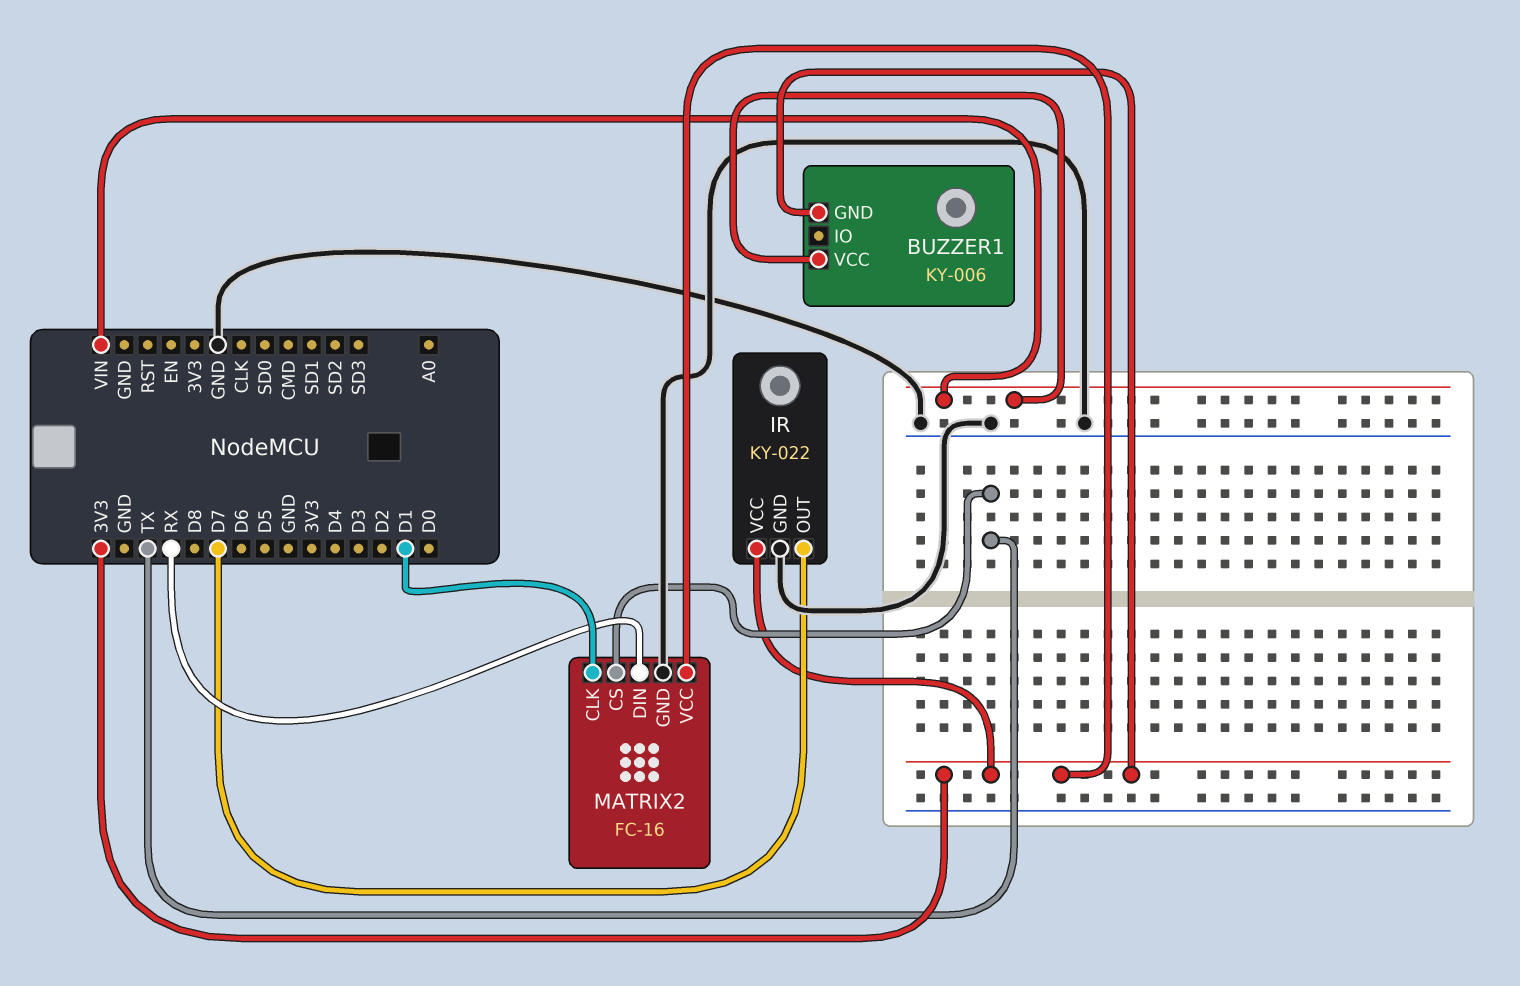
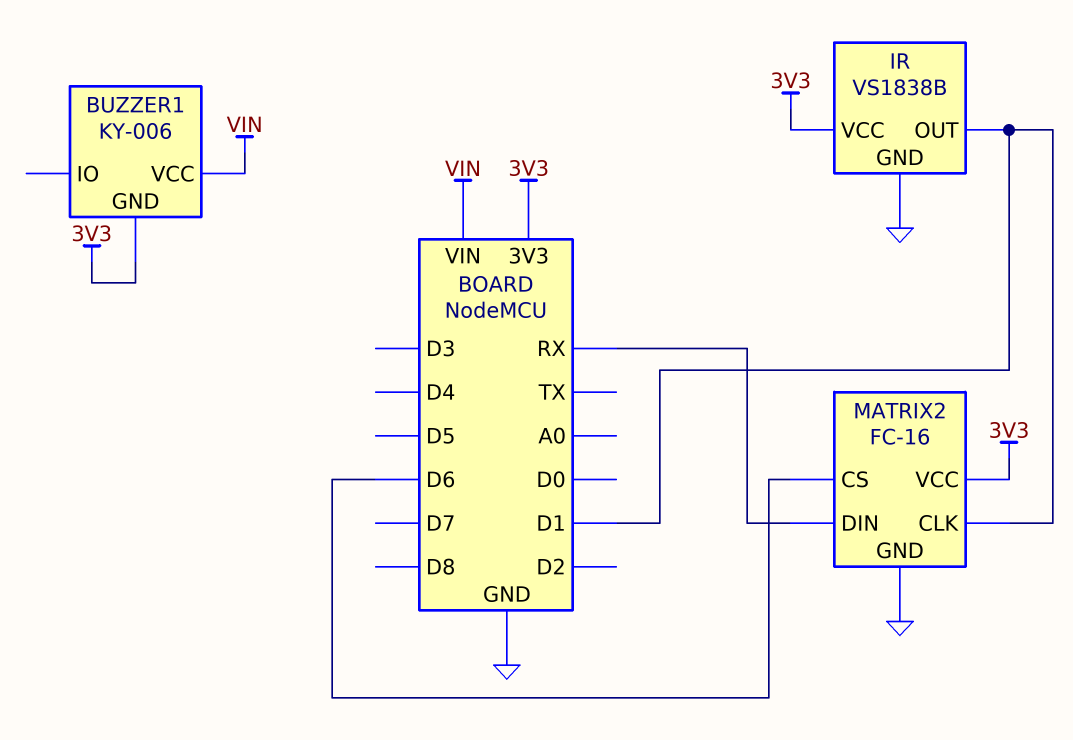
IR: KY-022 -> VS1838B
IR pin OUT: D7 -> D1
MATRIX2 pin CS: TX -> D6

